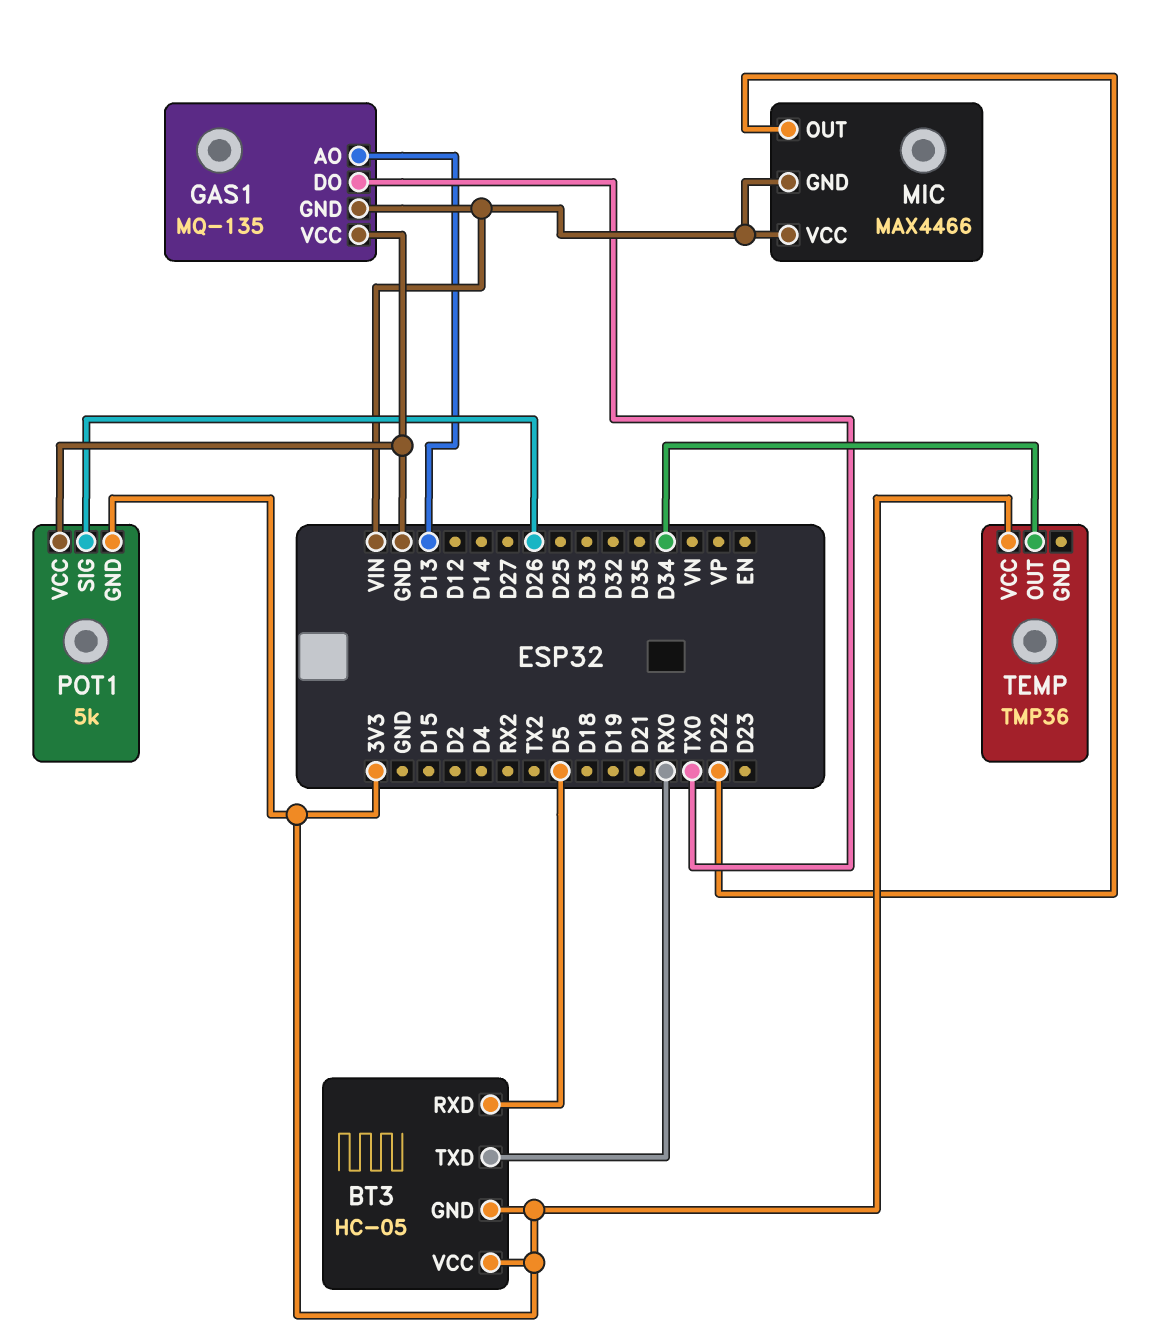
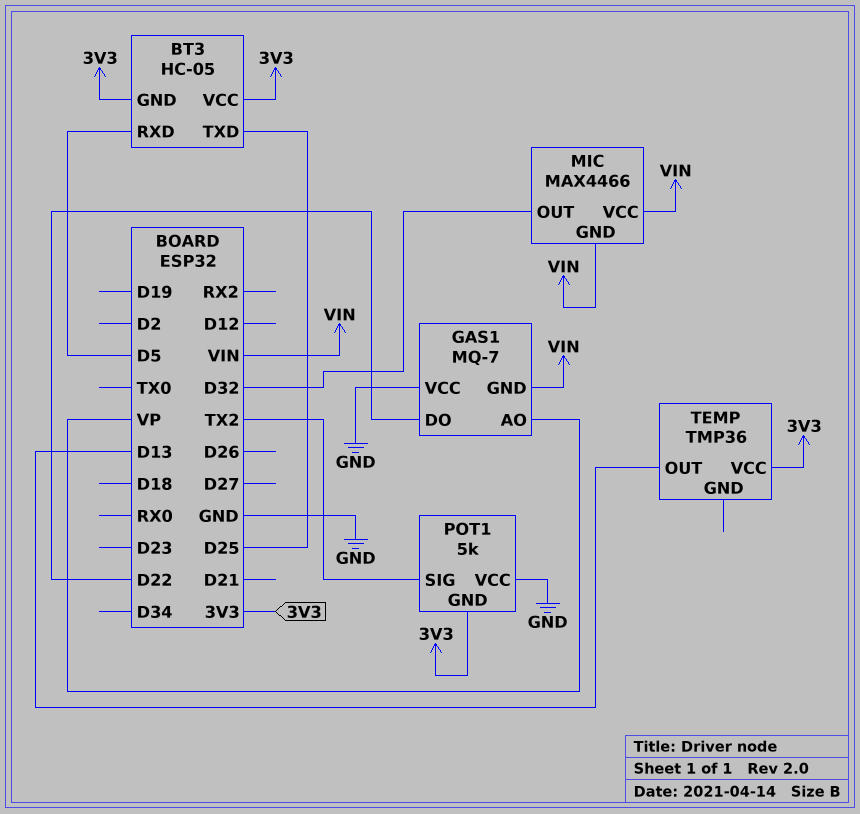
BT3 pin TXD: RX0 -> D25
GAS1: MQ-135 -> MQ-7
GAS1 pin AO: D13 -> VP
GAS1 pin DO: TX0 -> D22
MIC pin OUT: D22 -> D32
POT1 pin SIG: D26 -> TX2
TEMP pin OUT: D34 -> D13

